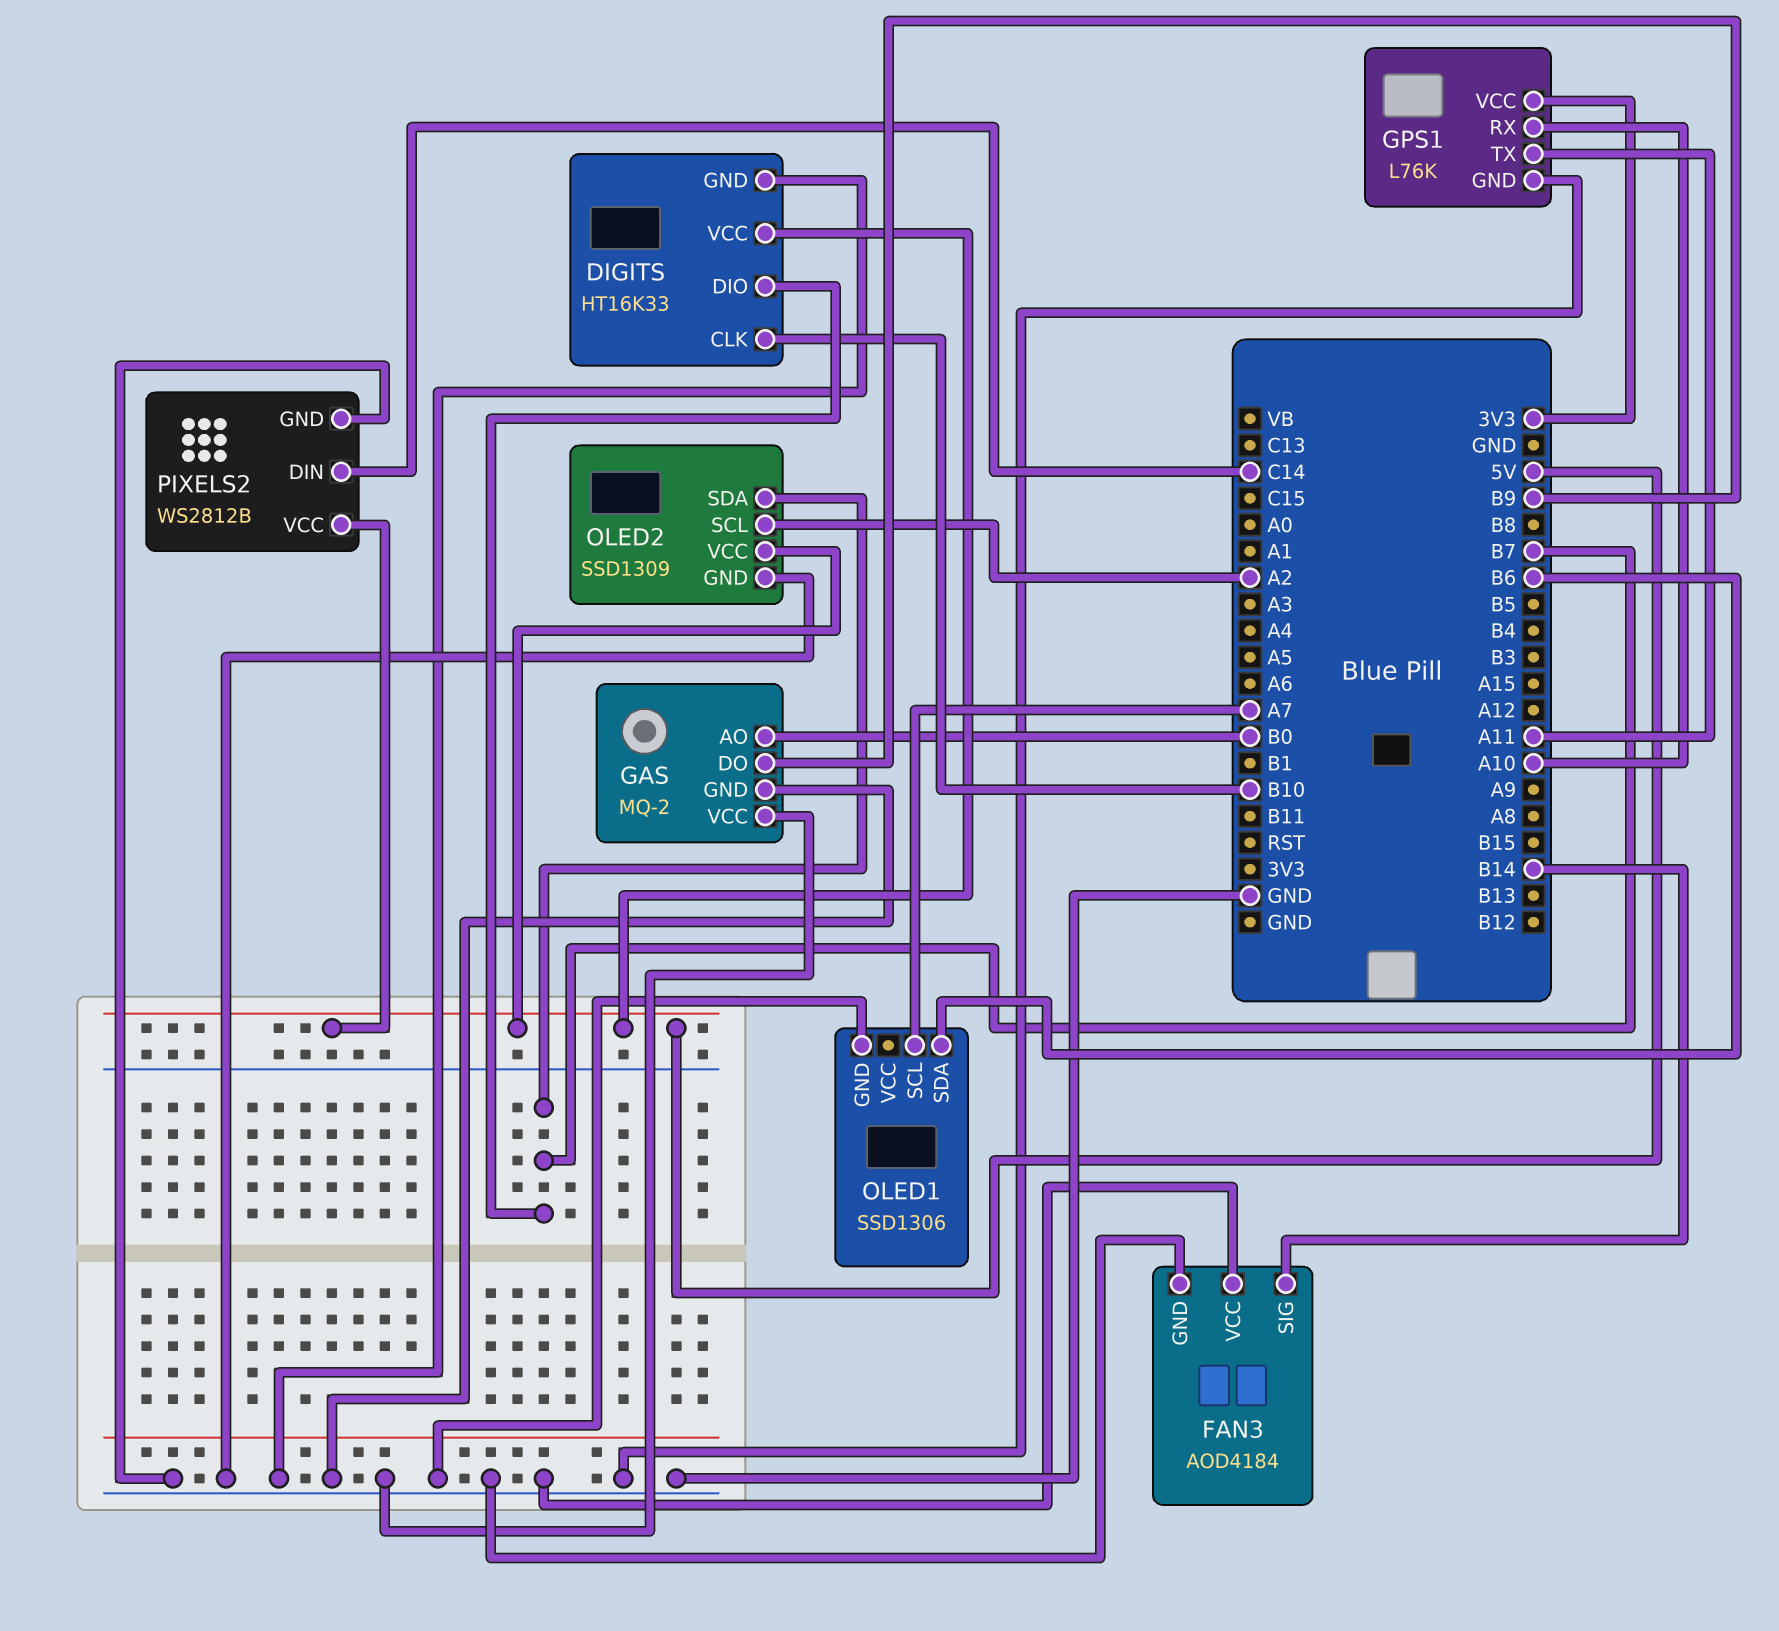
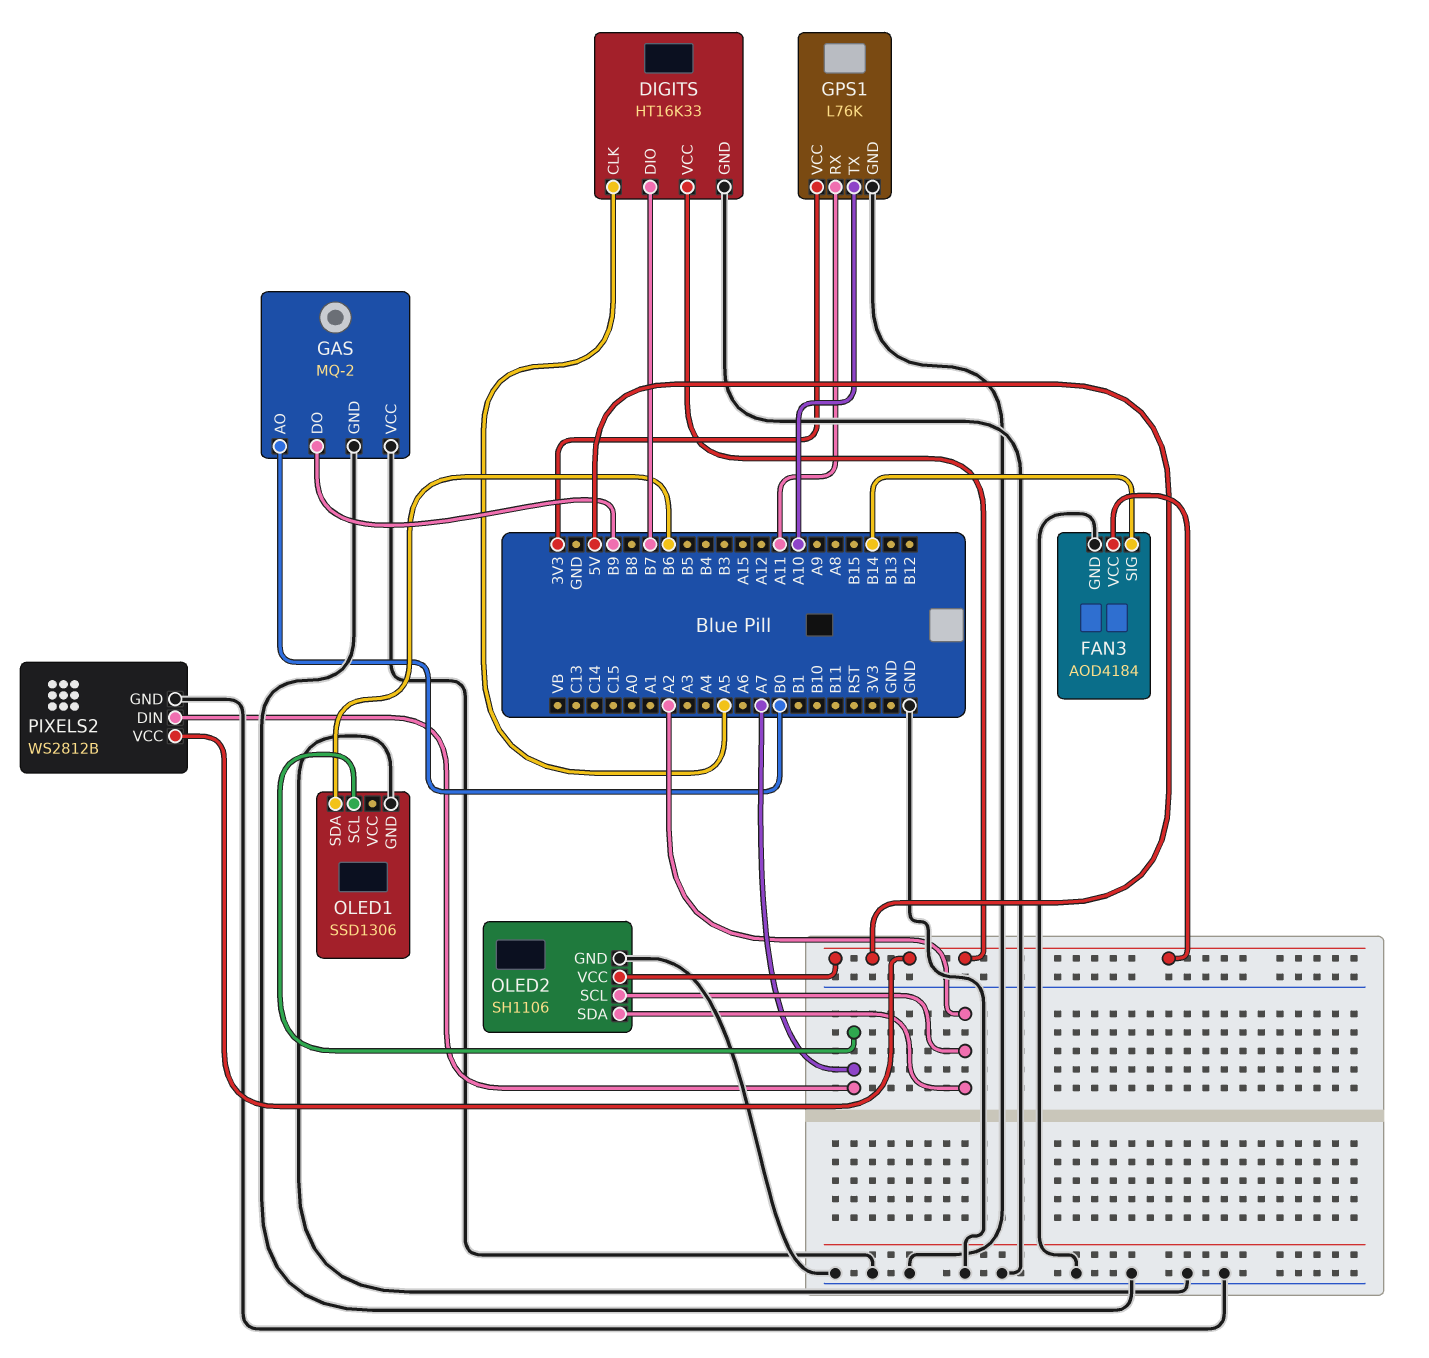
DIGITS pin CLK: B10 -> A5
FAN3 pin VCC: GND -> 5V
GPS1 pin RX: A10 -> A11
GPS1 pin TX: A11 -> A10
OLED2: SSD1309 -> SH1106
OLED2 pin SDA: B7 -> A2
PIXELS2 pin DIN: C14 -> A7

